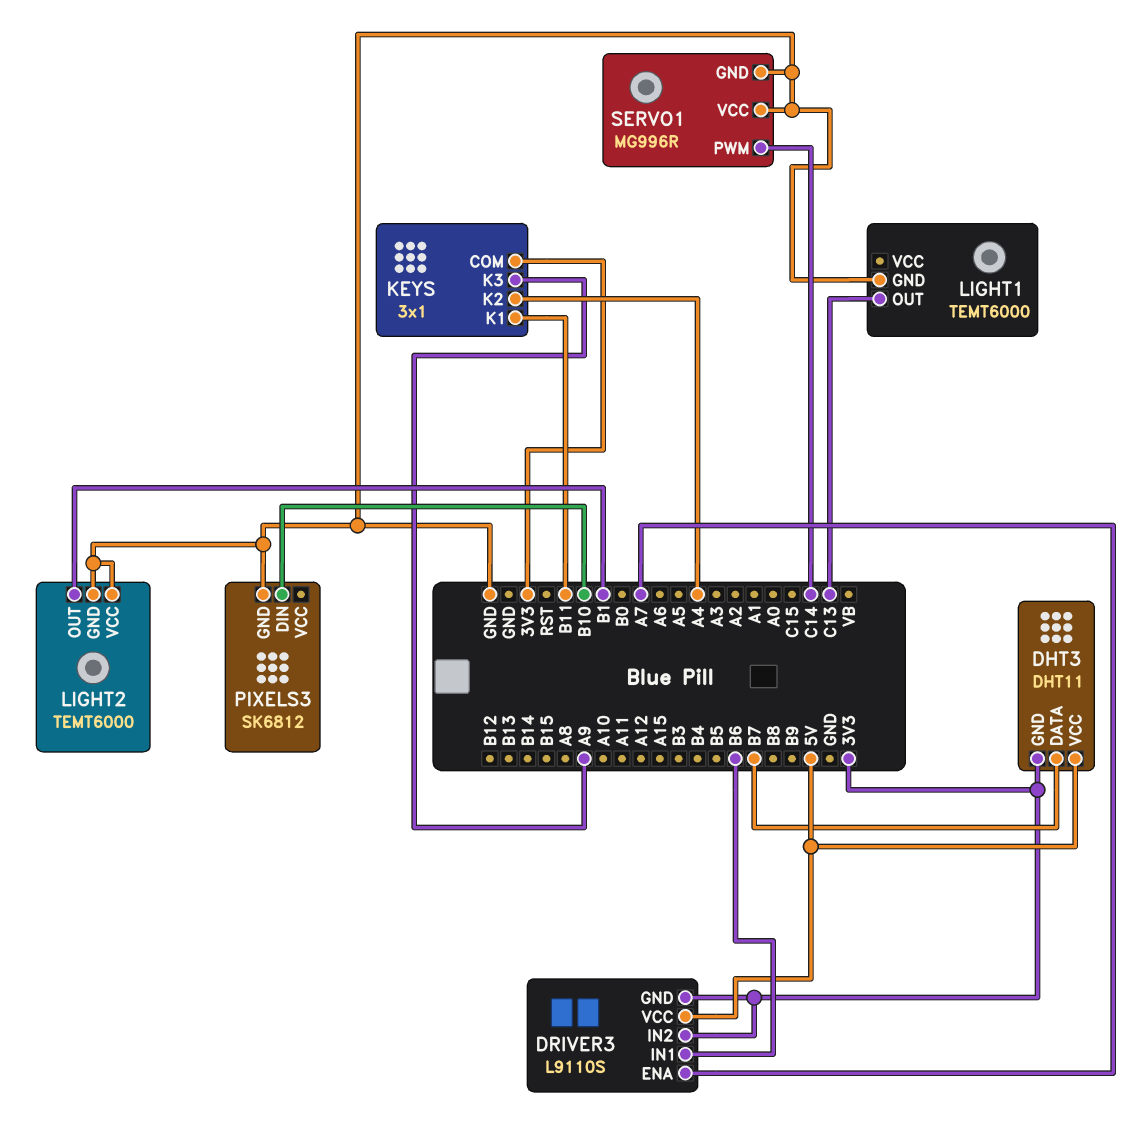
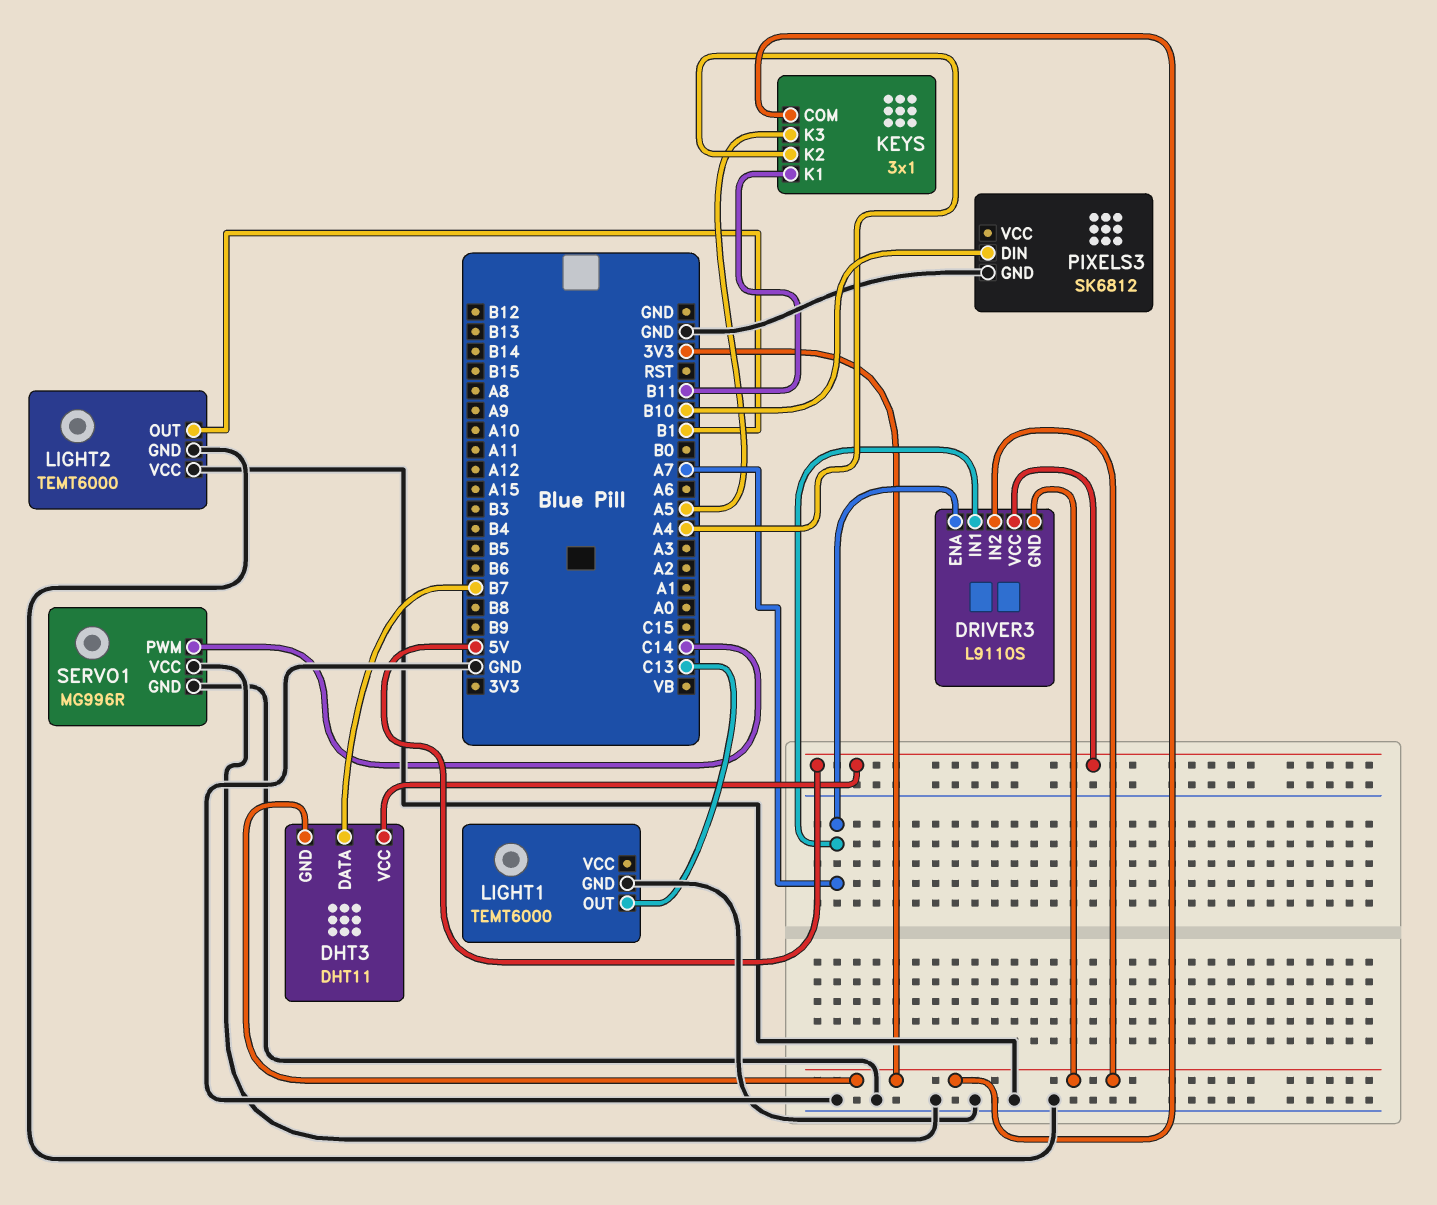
DRIVER3 pin IN1: B6 -> A7
KEYS pin K3: A9 -> A5

